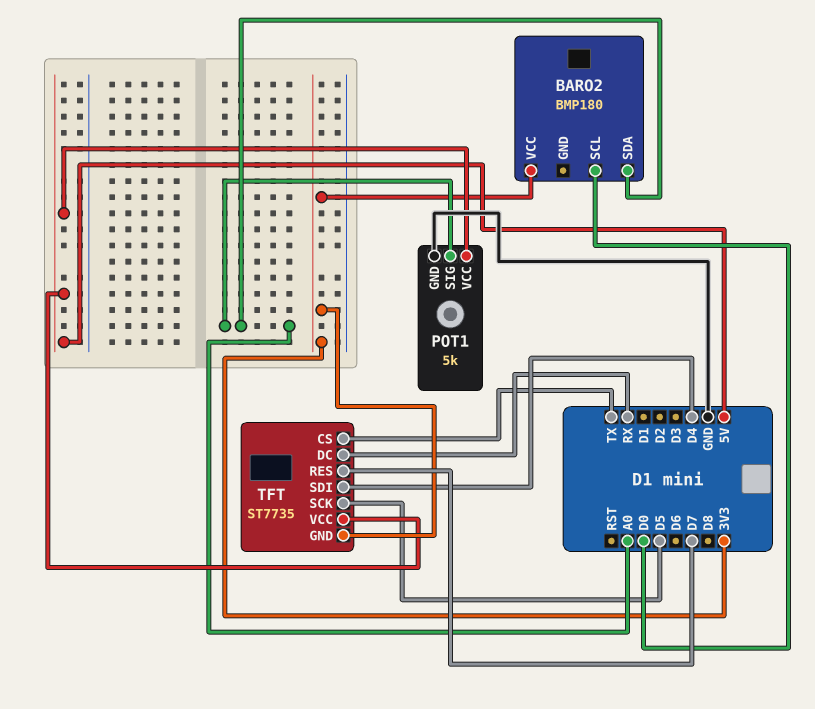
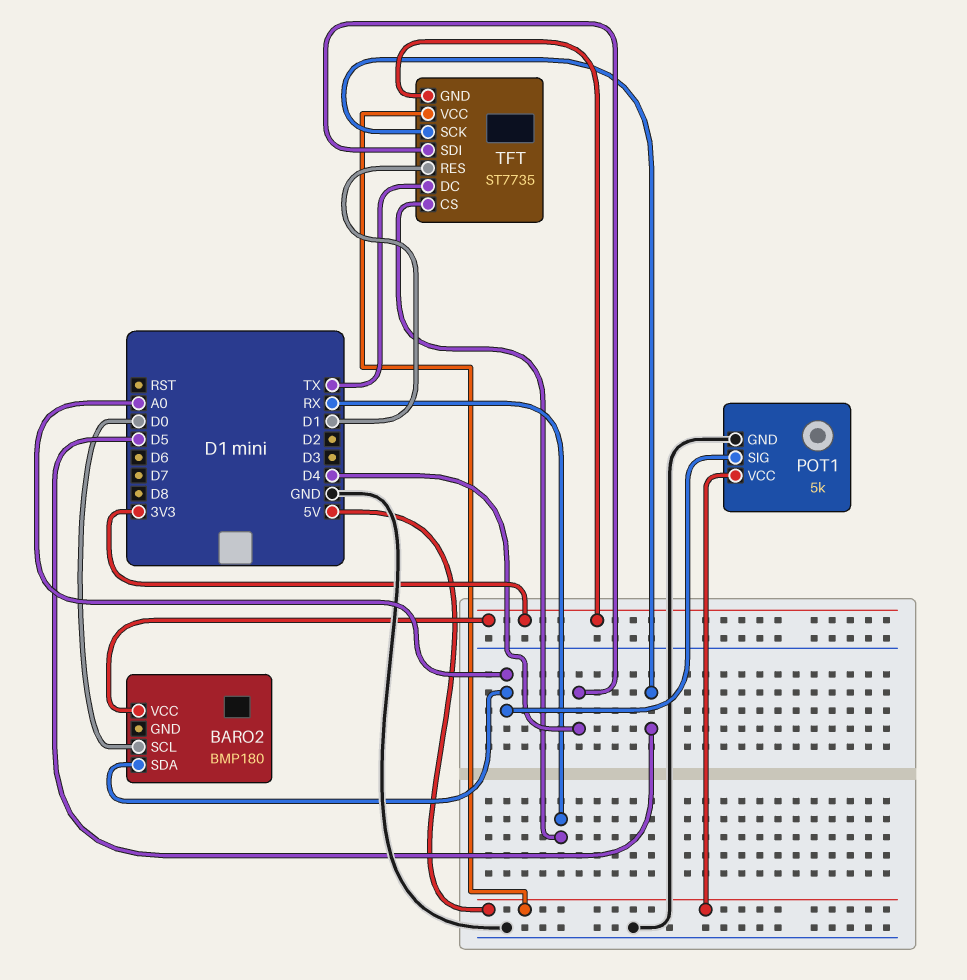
TFT pin CS: TX -> RX
TFT pin DC: RX -> TX
TFT pin RES: D7 -> D1

